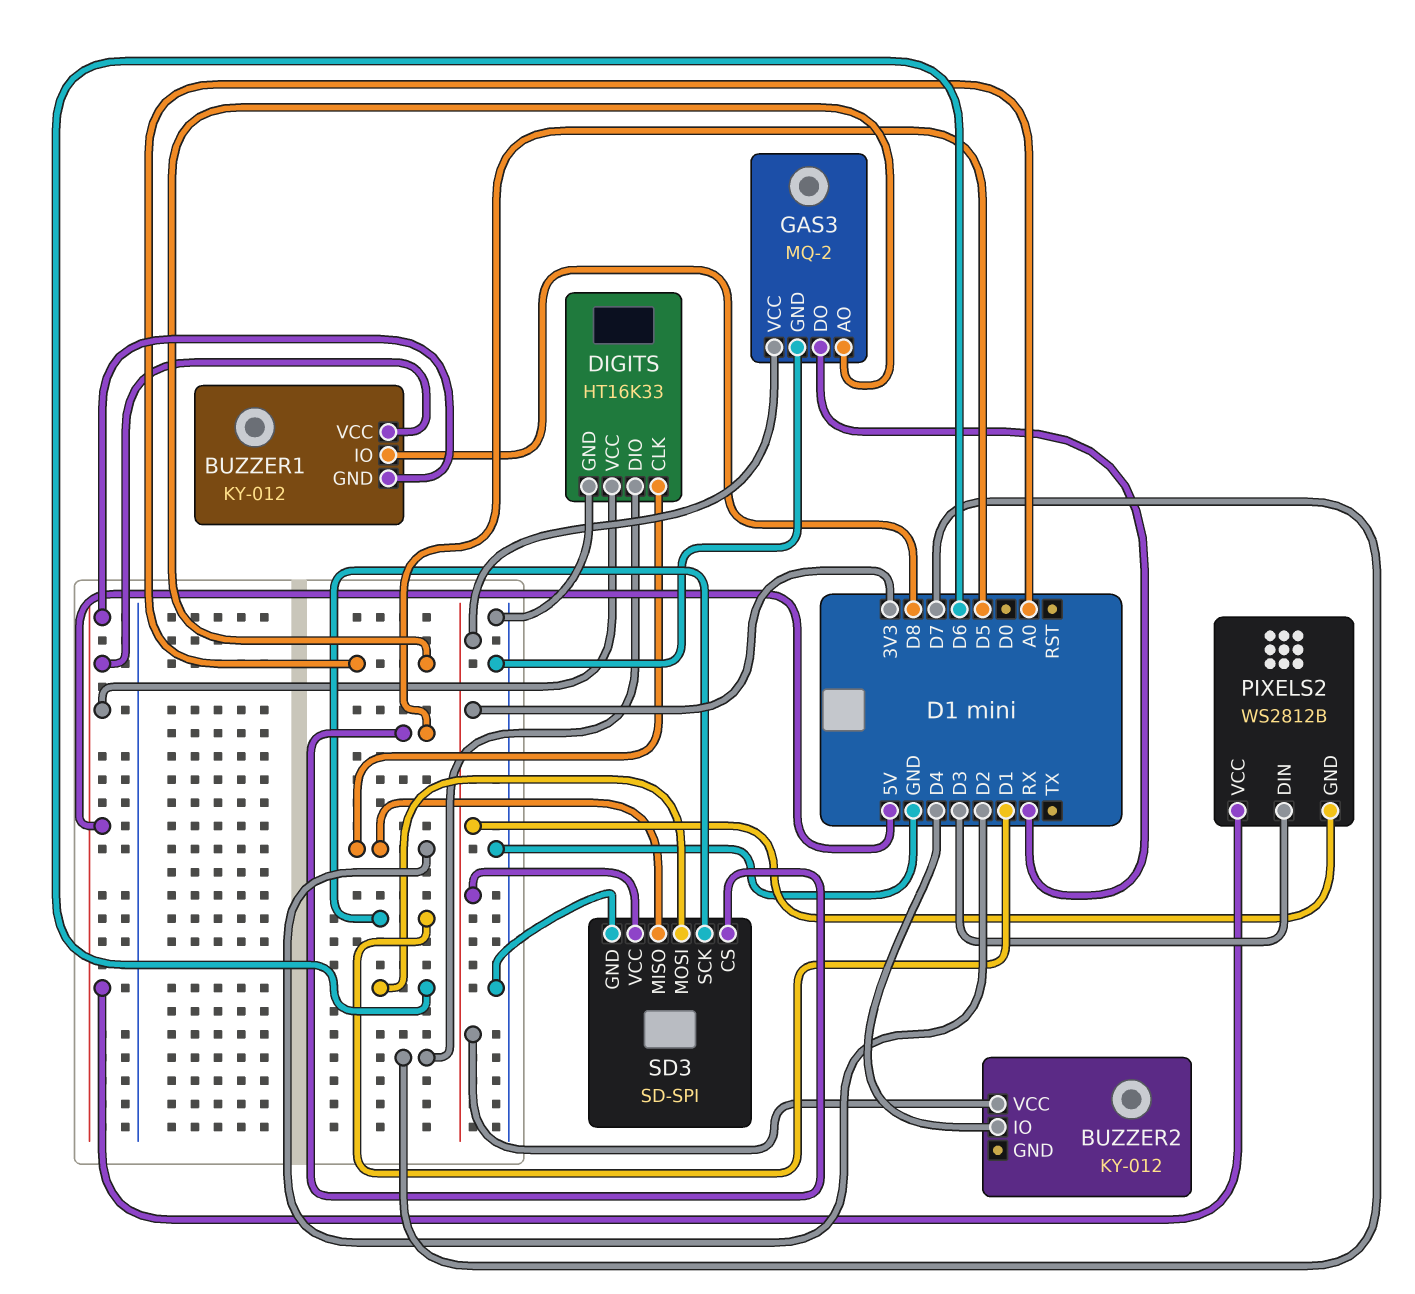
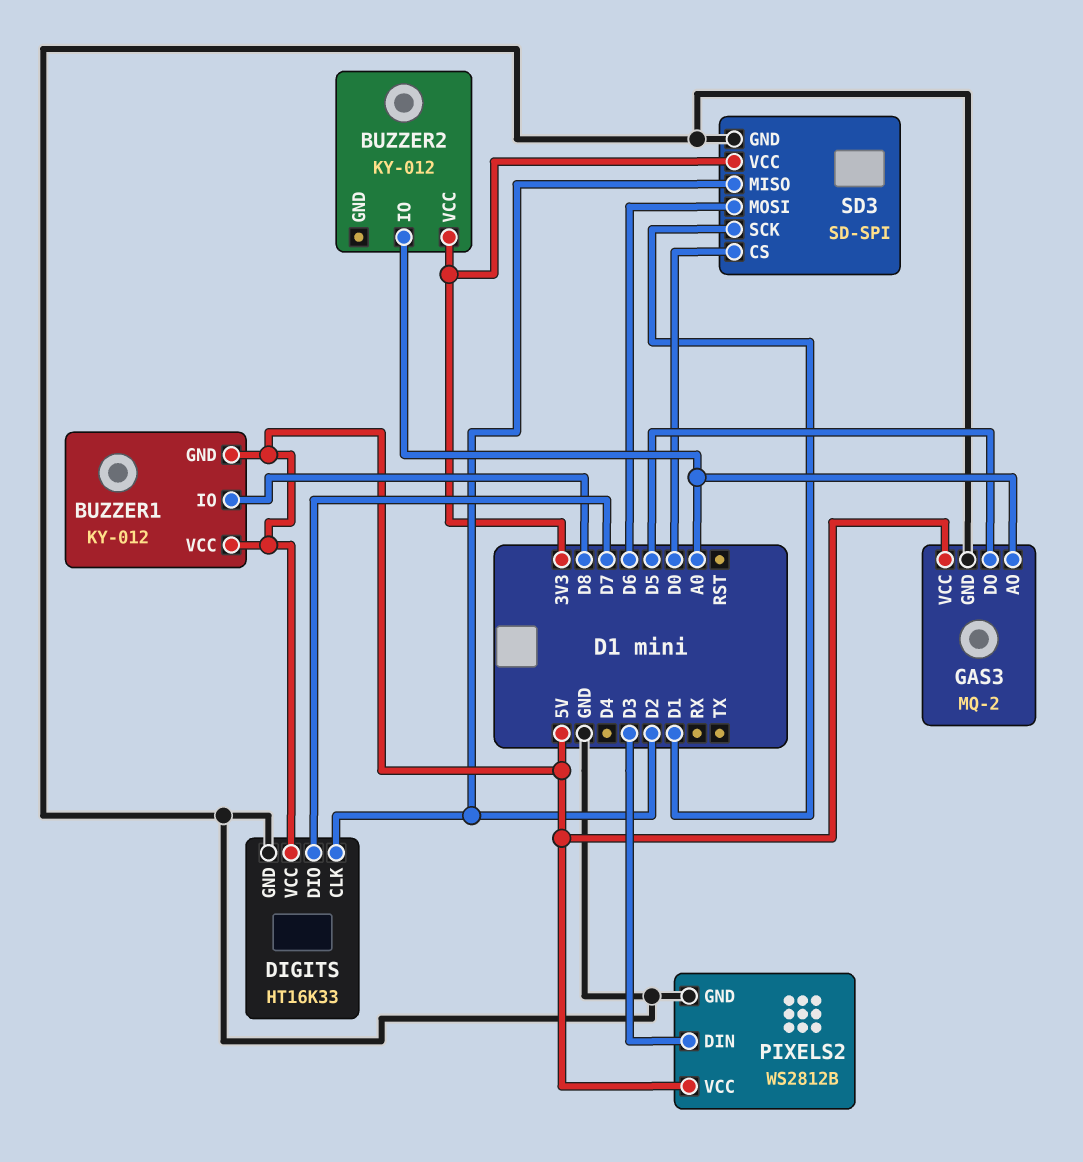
BUZZER2 pin IO: D4 -> A0
GAS3 pin DO: RX -> D5
GAS3 pin VCC: 3V3 -> 5V
PIXELS2 pin GND: 3V3 -> GND
SD3 pin CS: D5 -> D0

